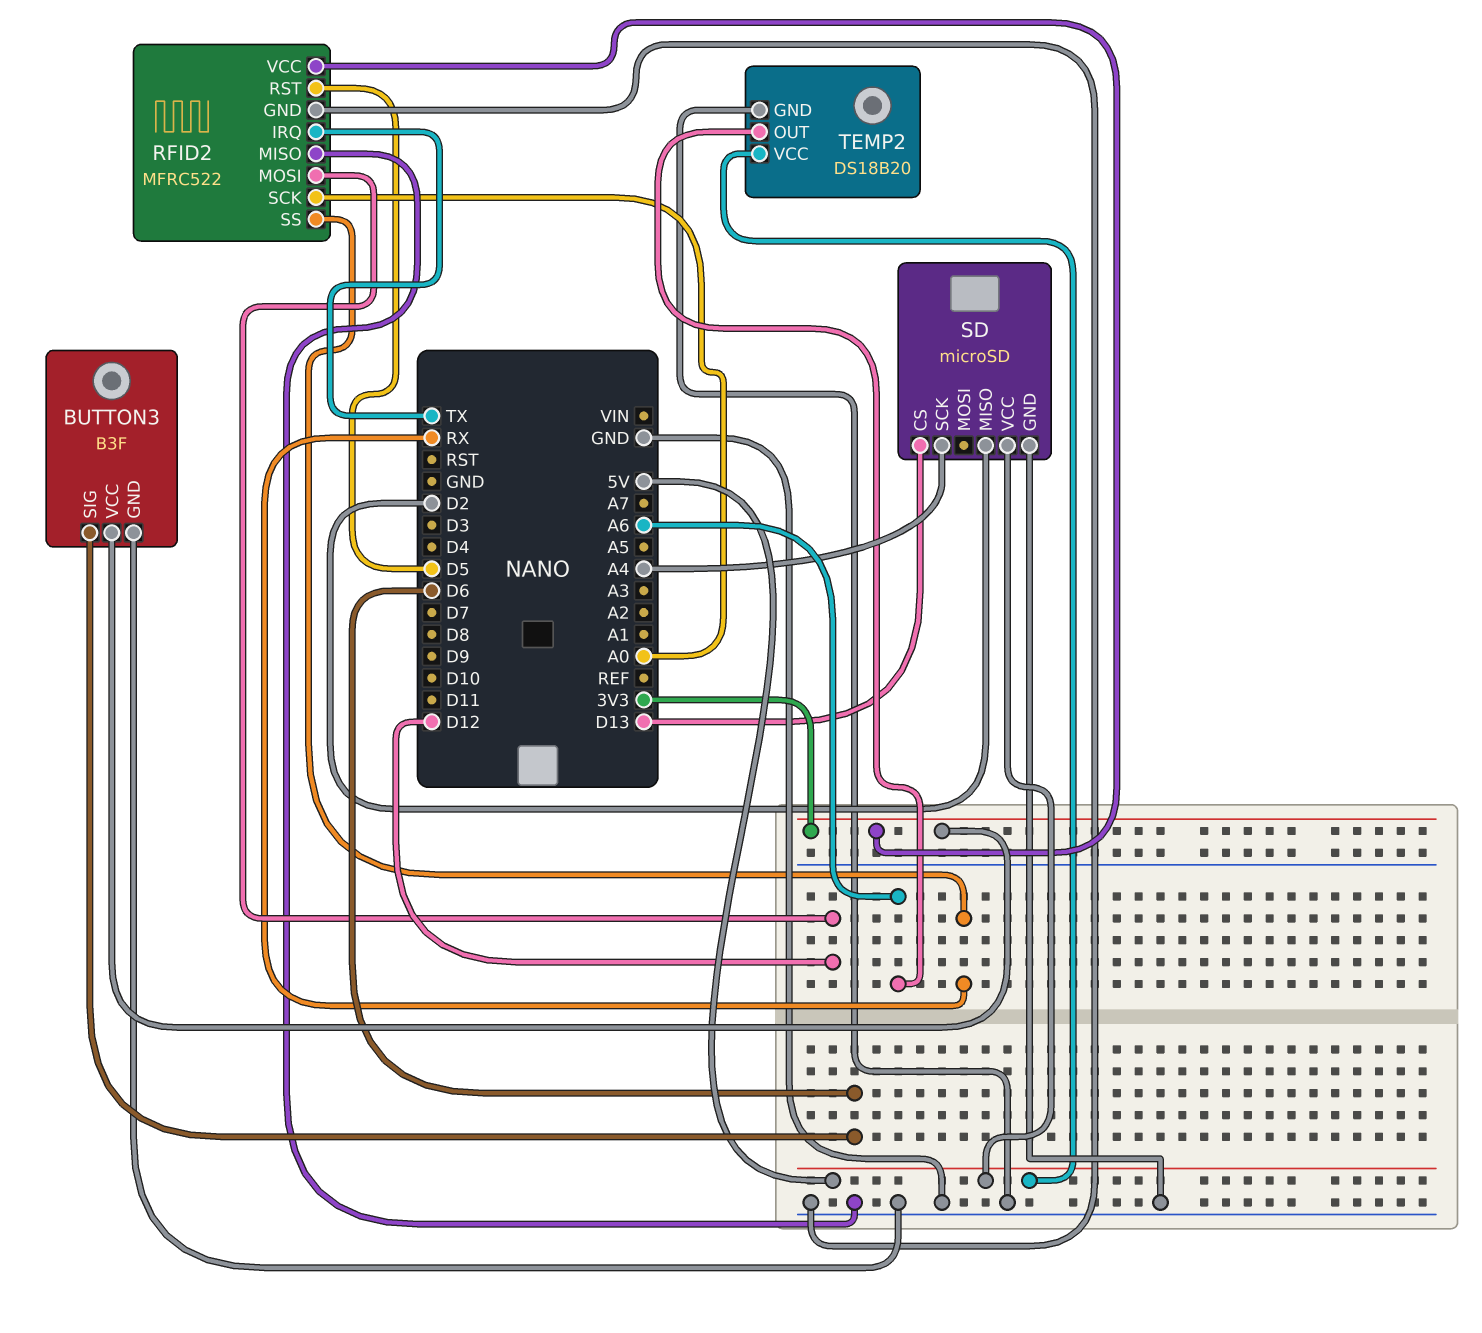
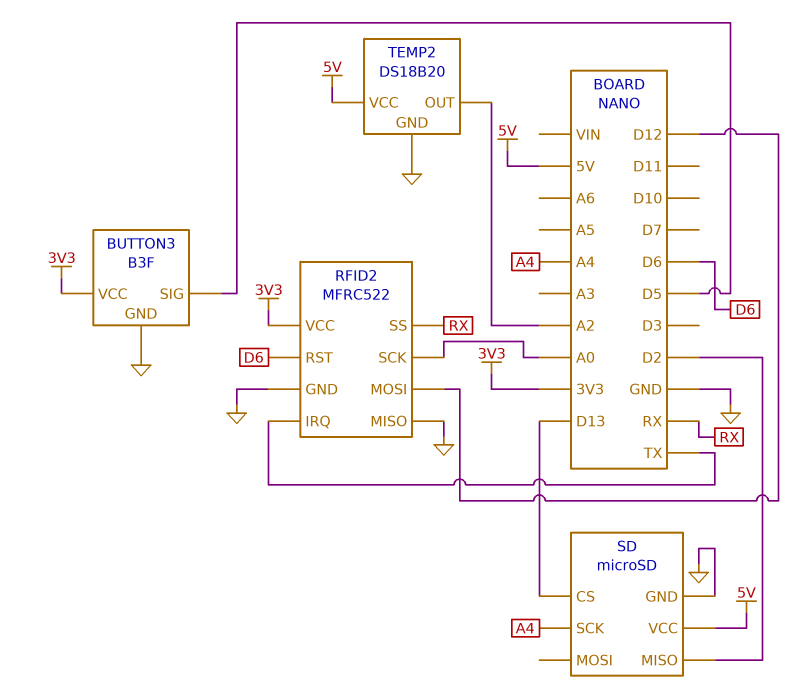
BUTTON3 pin SIG: D6 -> D5
RFID2 pin RST: D5 -> D6
TEMP2 pin OUT: A6 -> A2

